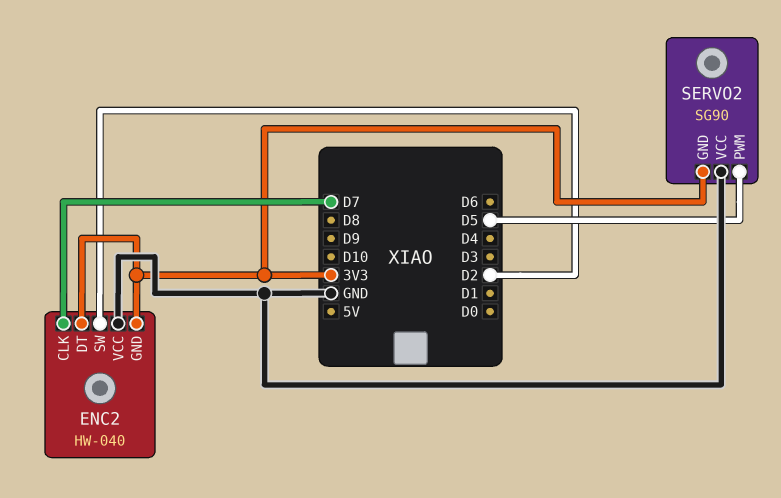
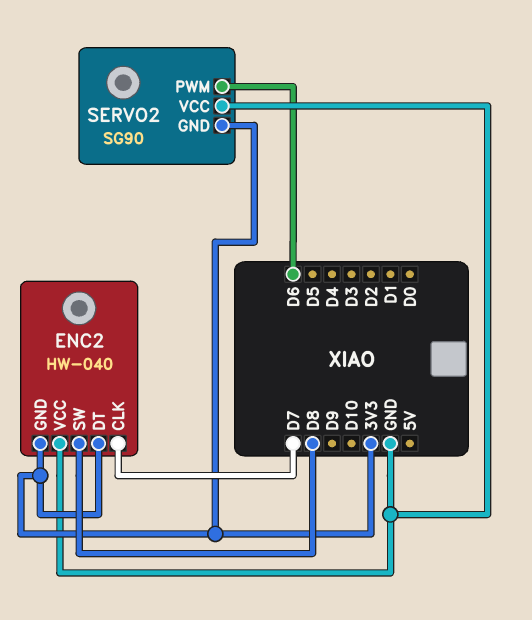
ENC2 pin SW: D2 -> D8
SERVO2 pin PWM: D5 -> D6

